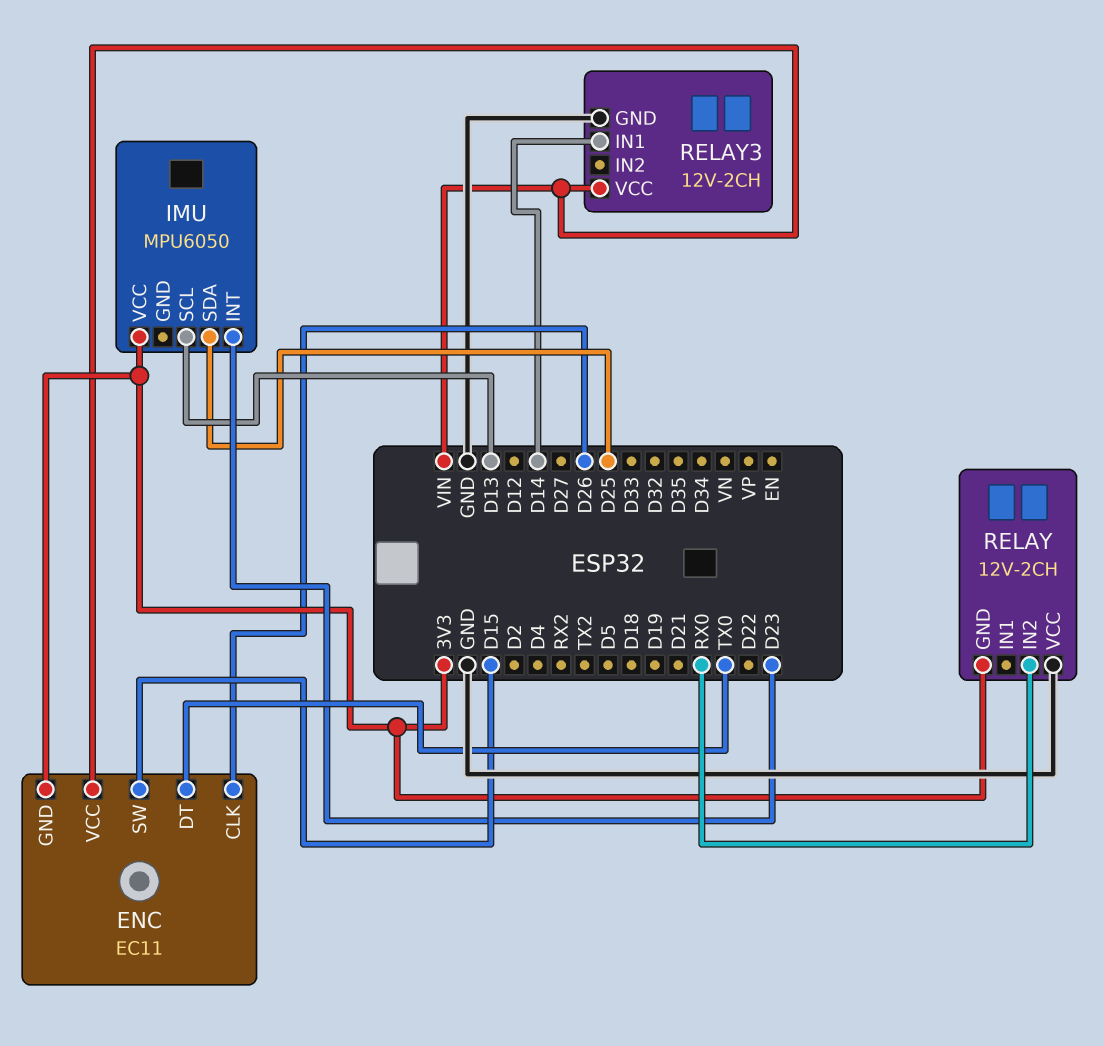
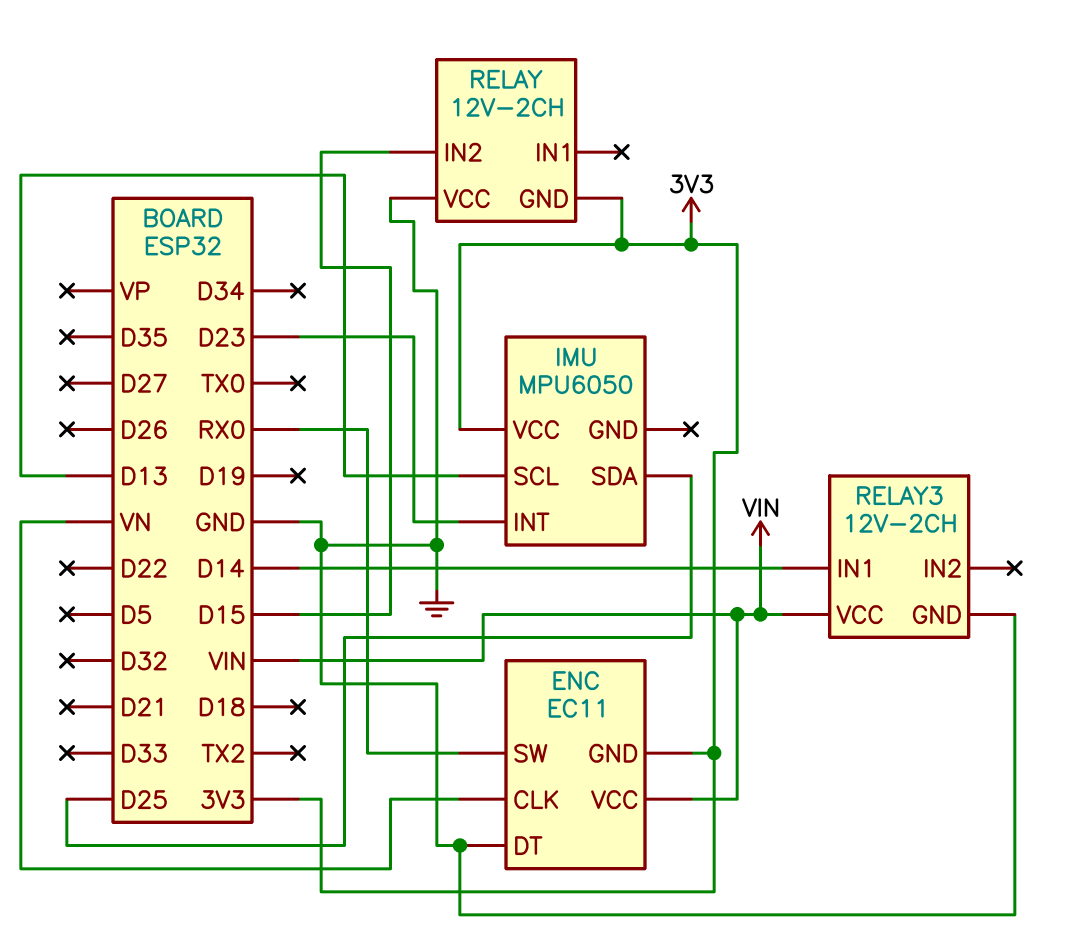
ENC pin CLK: D26 -> VN
ENC pin DT: TX0 -> GND
ENC pin SW: D15 -> RX0
RELAY pin IN2: RX0 -> D15

